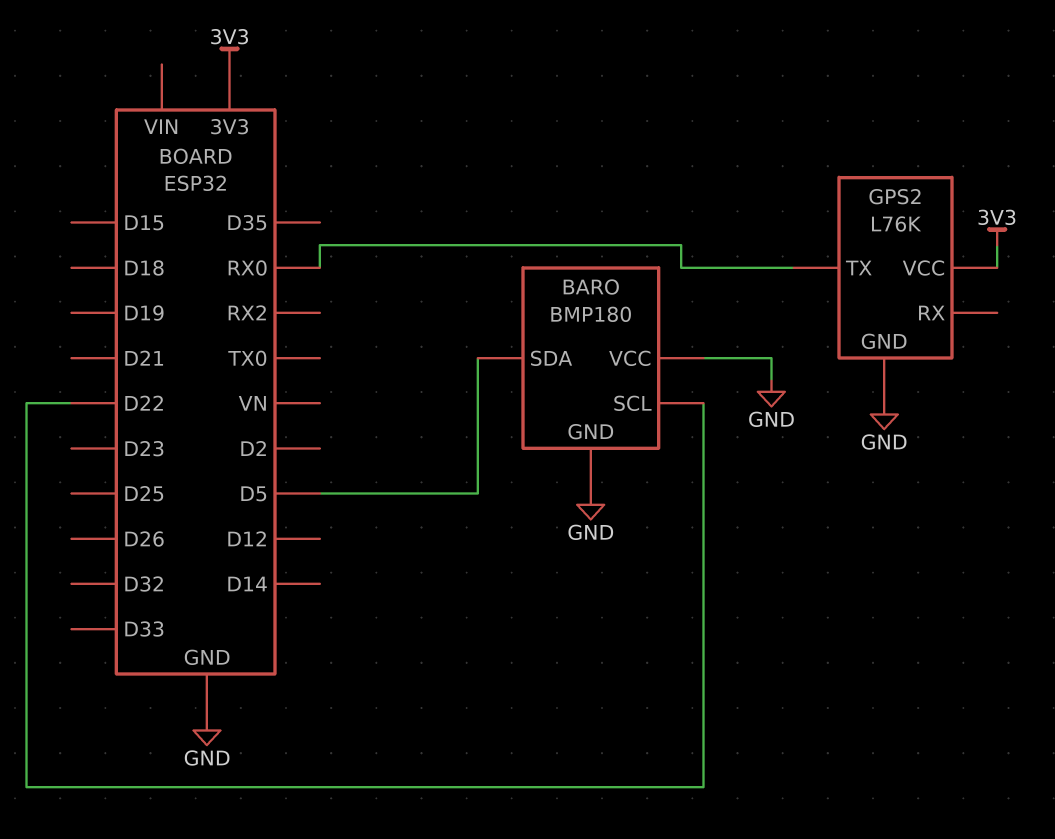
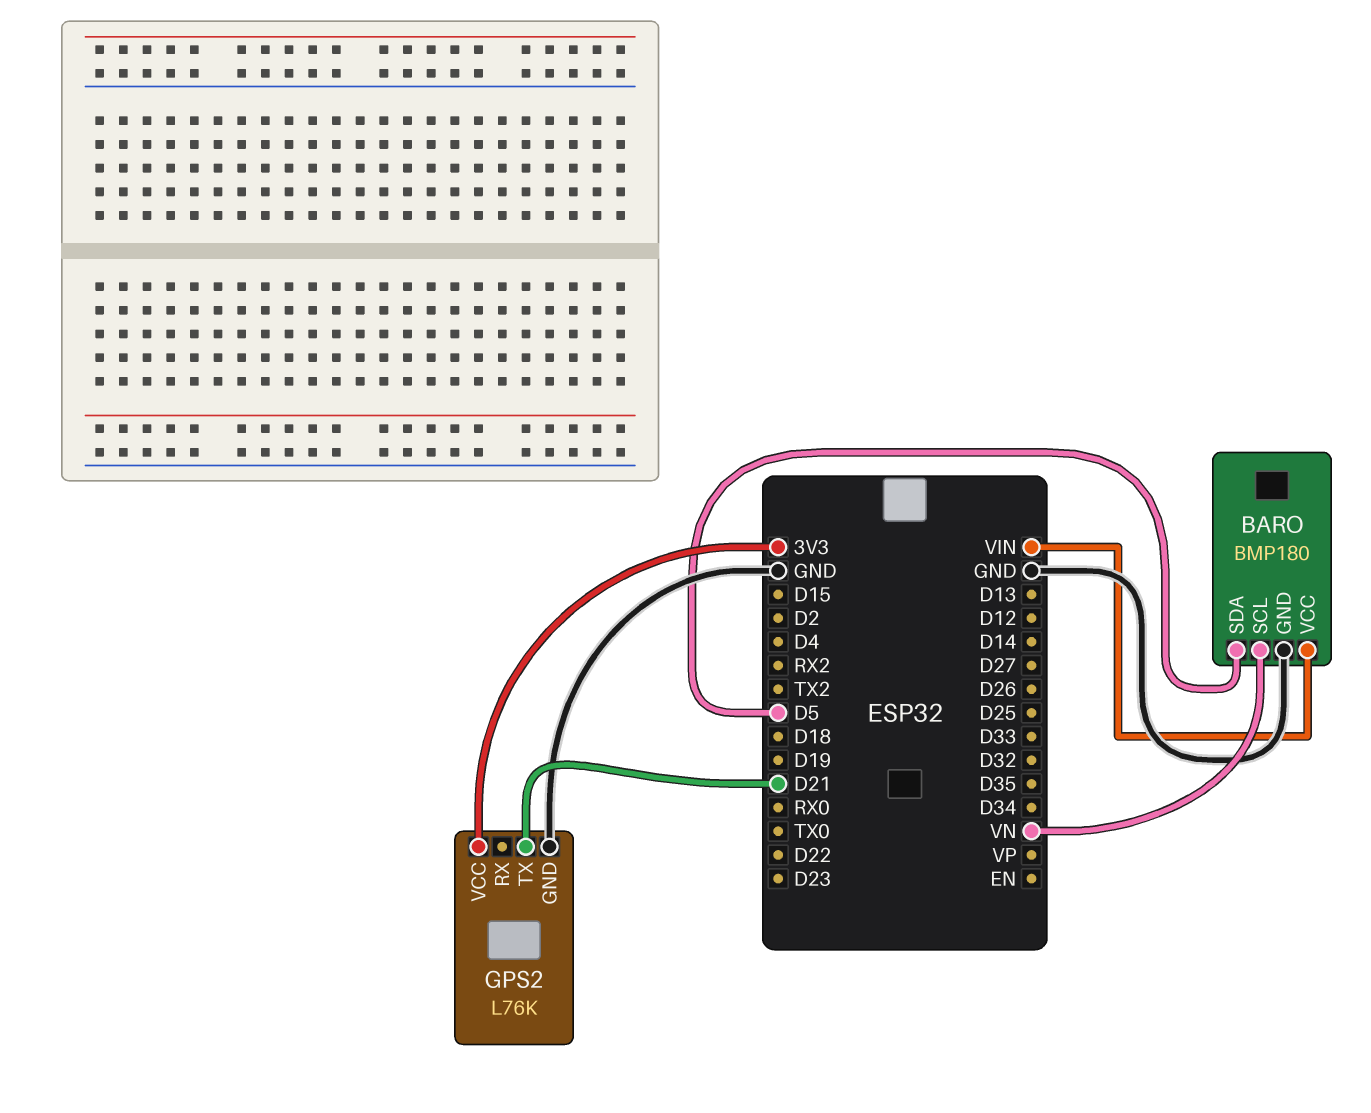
BARO pin SCL: D22 -> VN
BARO pin VCC: GND -> VIN
GPS2 pin TX: RX0 -> D21

